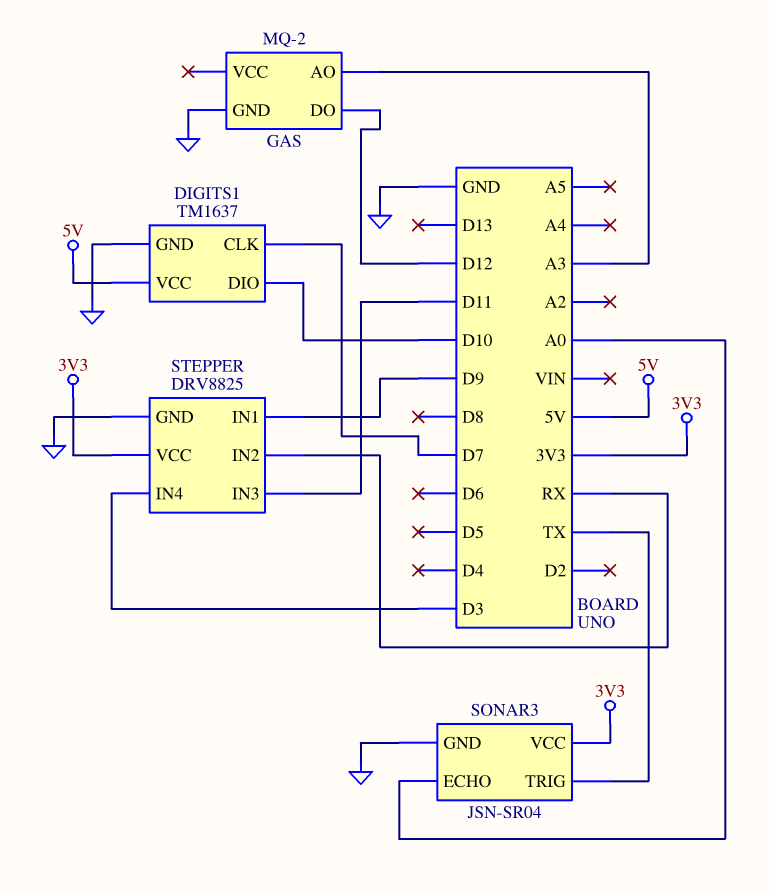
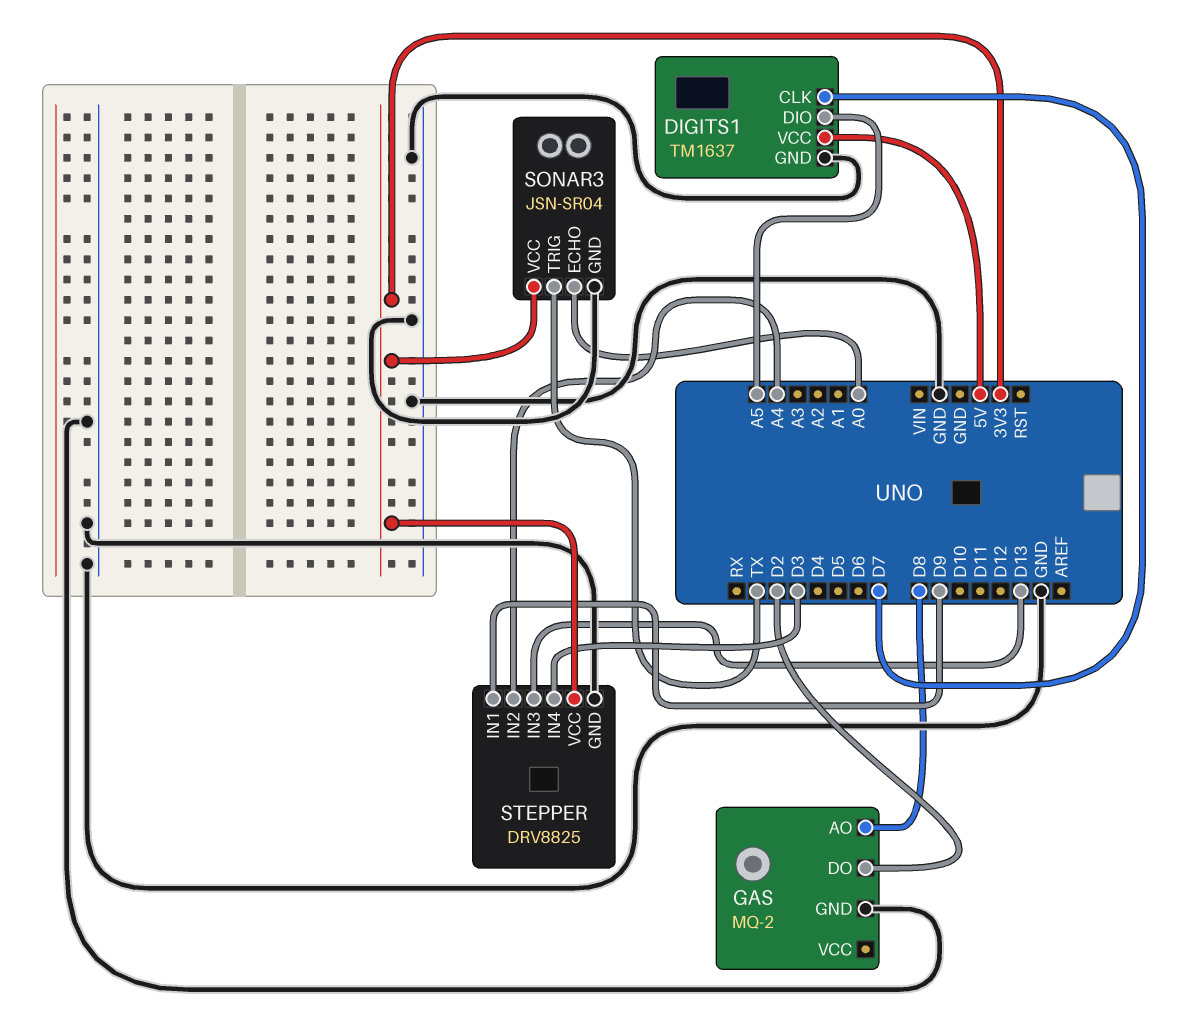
DIGITS1 pin DIO: D10 -> A5
GAS pin AO: A3 -> D8
GAS pin DO: D12 -> D2
STEPPER pin IN2: RX -> A4
STEPPER pin IN3: D11 -> D13

